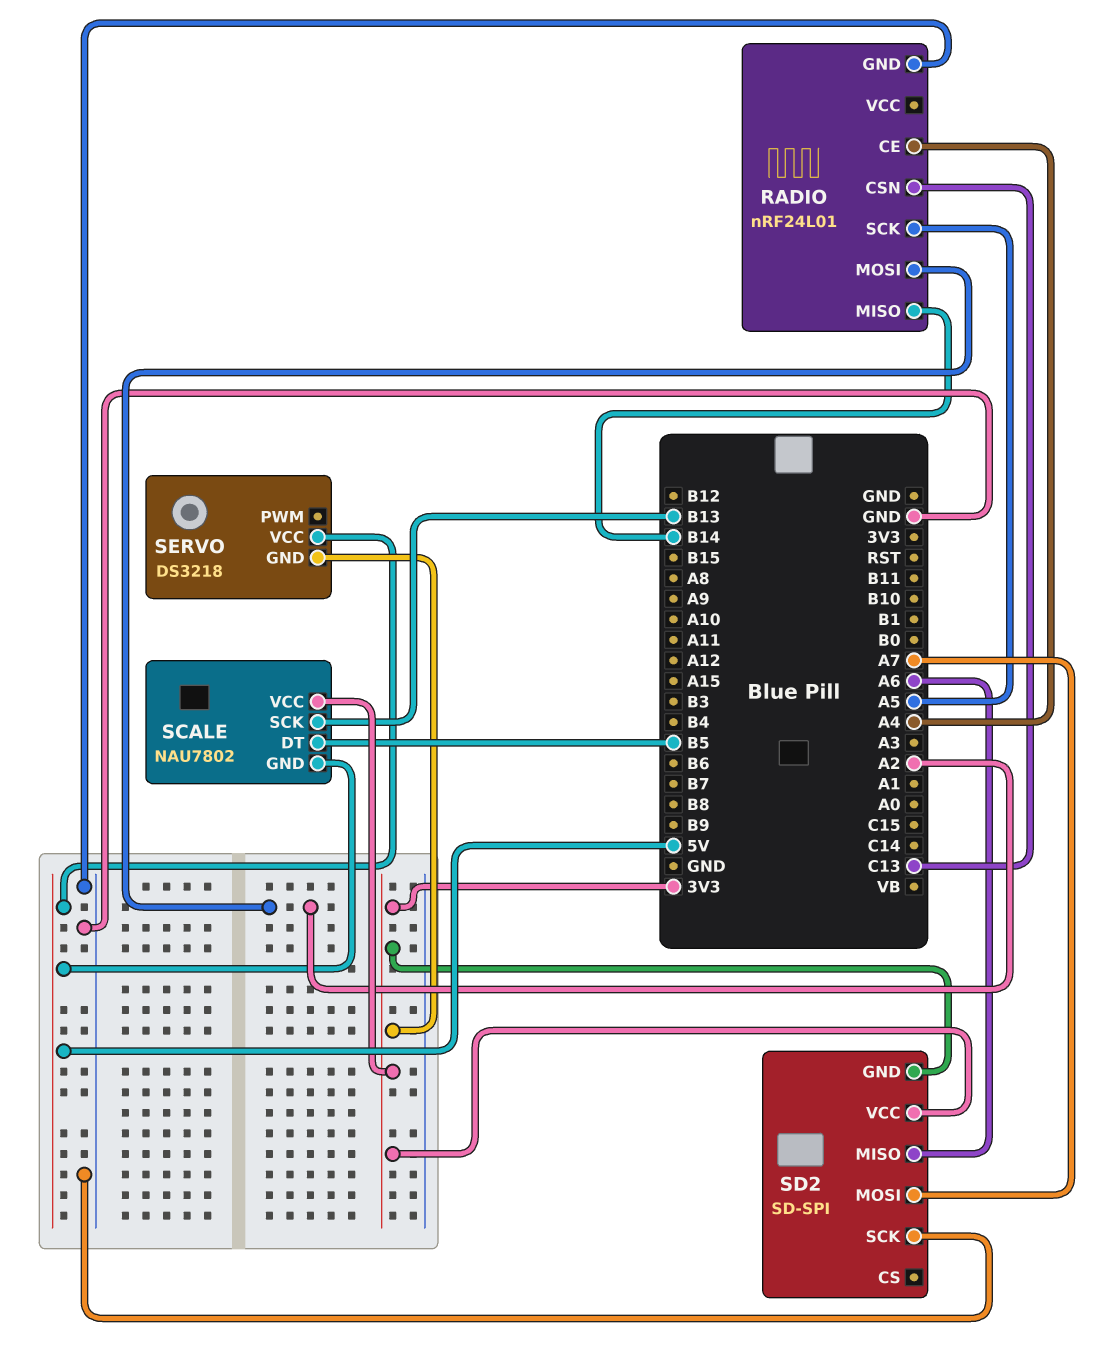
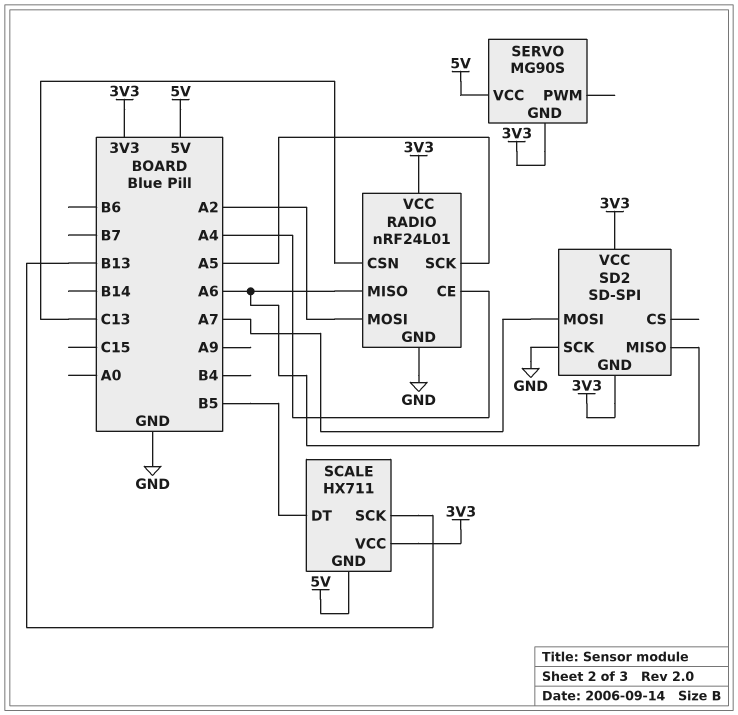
RADIO pin MISO: B14 -> A6
RADIO pin VCC: none -> 3V3
SCALE: NAU7802 -> HX711
SERVO: DS3218 -> MG90S

